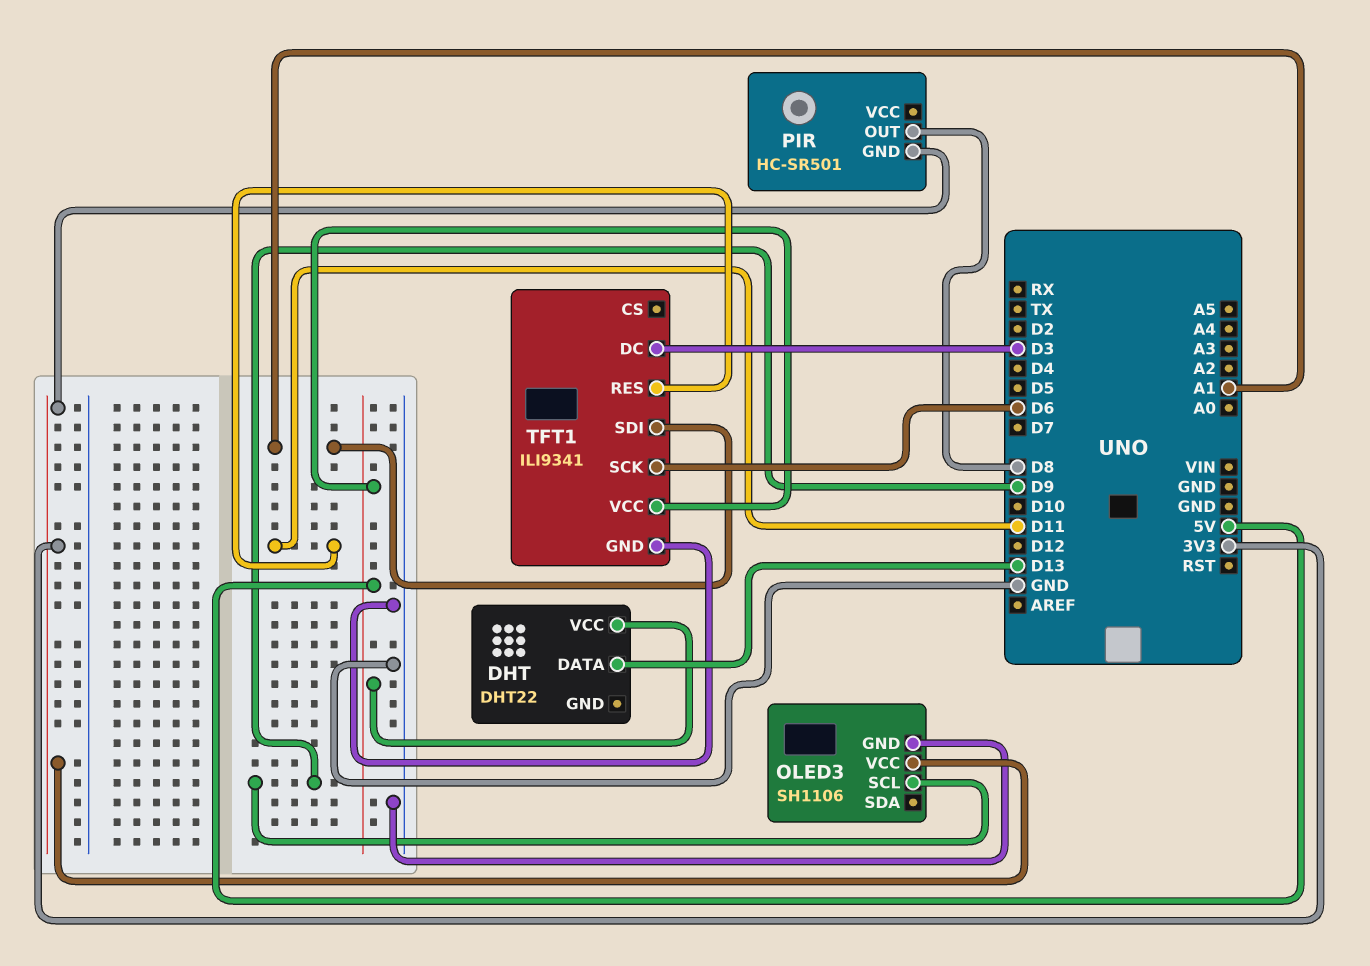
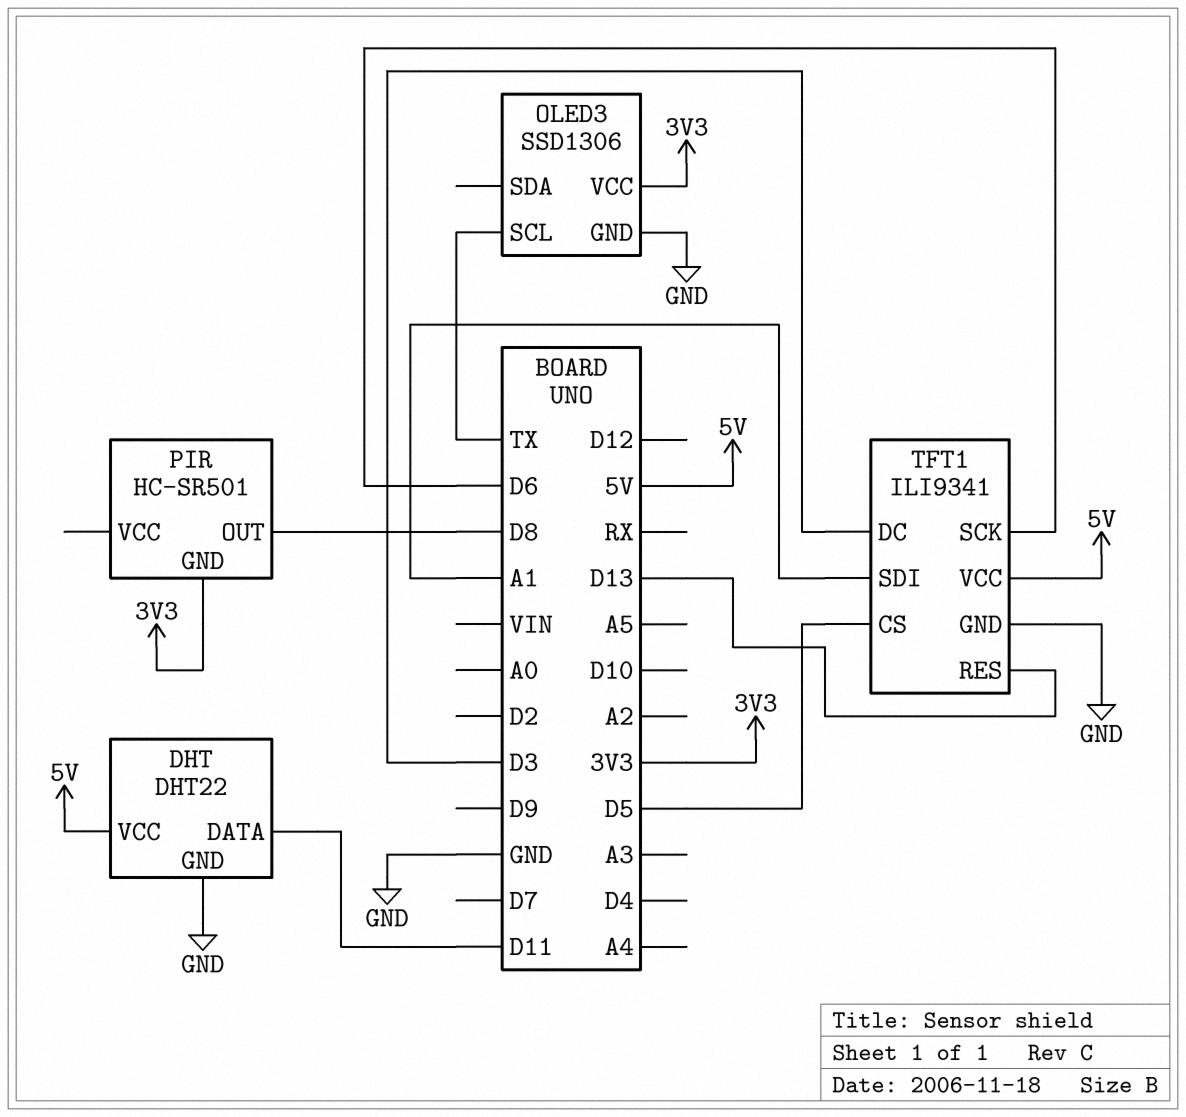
DHT pin DATA: D13 -> D11
DHT pin GND: none -> GND
OLED3: SH1106 -> SSD1306
OLED3 pin SCL: D9 -> TX
TFT1 pin CS: none -> D5
TFT1 pin RES: D11 -> D13

